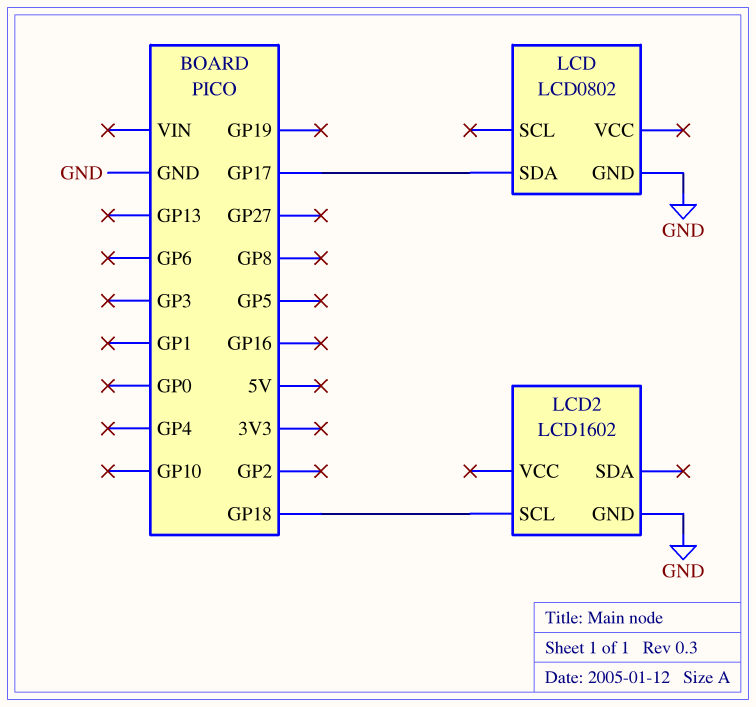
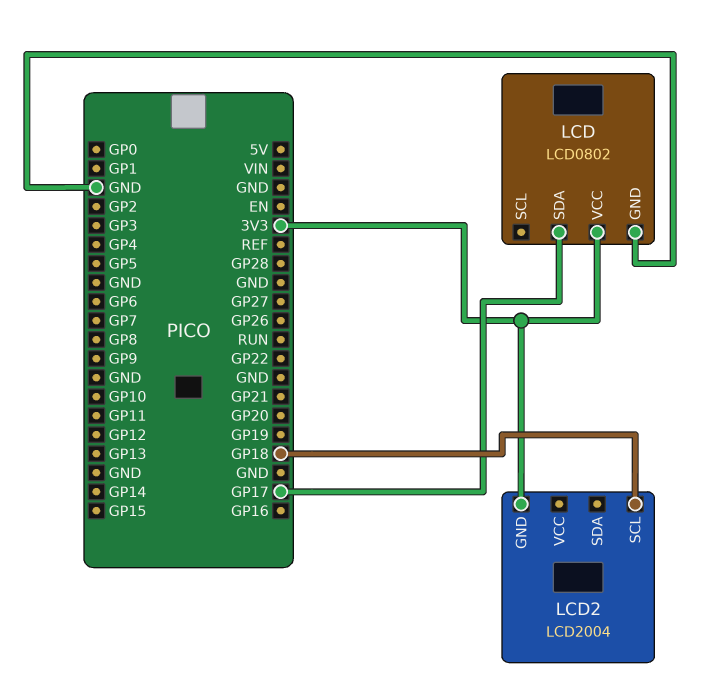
LCD pin VCC: none -> 3V3
LCD2: LCD1602 -> LCD2004
LCD2 pin GND: GND -> 3V3

